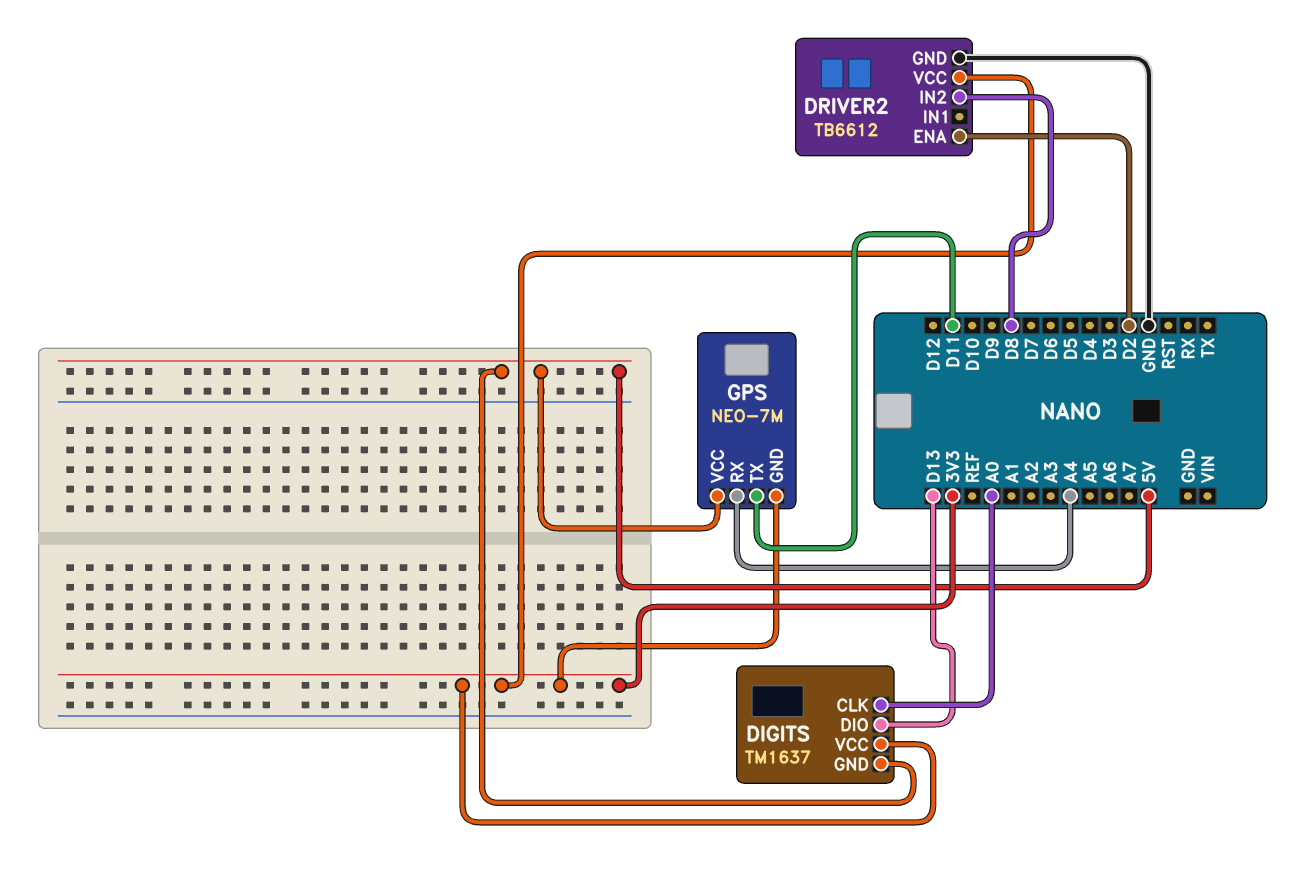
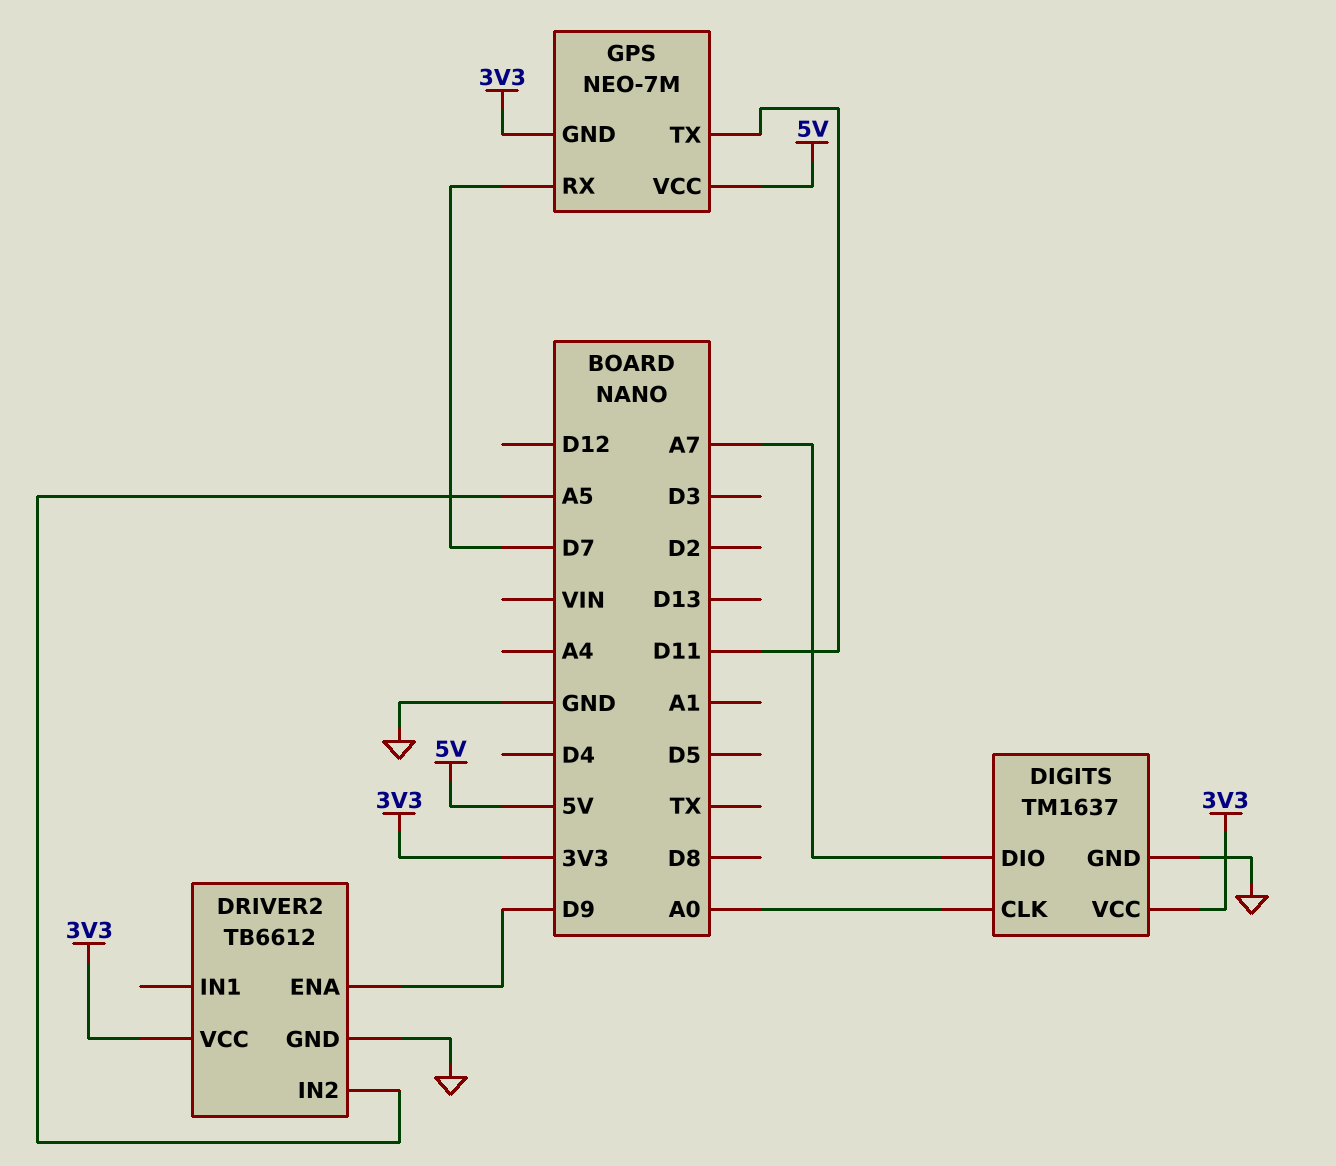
DIGITS pin DIO: D13 -> A7
DIGITS pin GND: 5V -> GND
DRIVER2 pin ENA: D2 -> D9
DRIVER2 pin IN2: D8 -> A5
GPS pin RX: A4 -> D7

